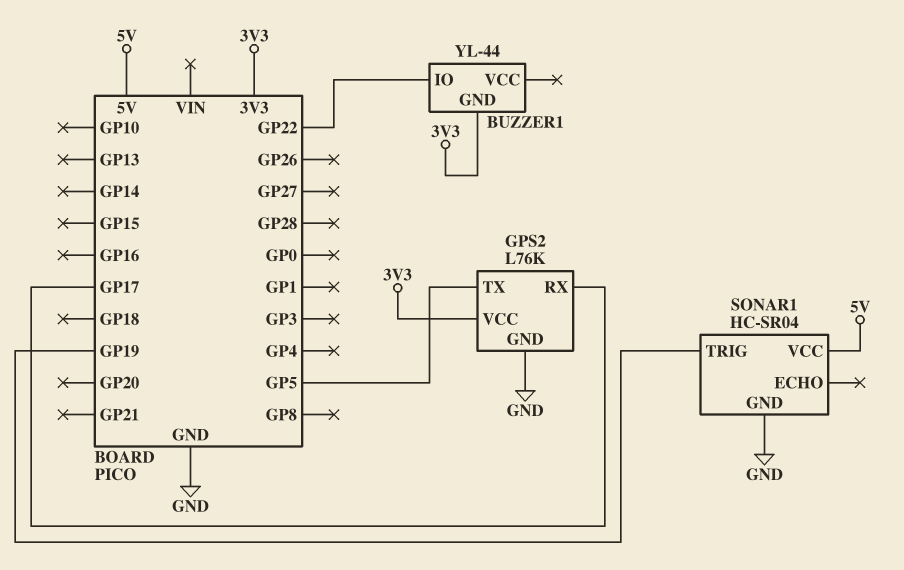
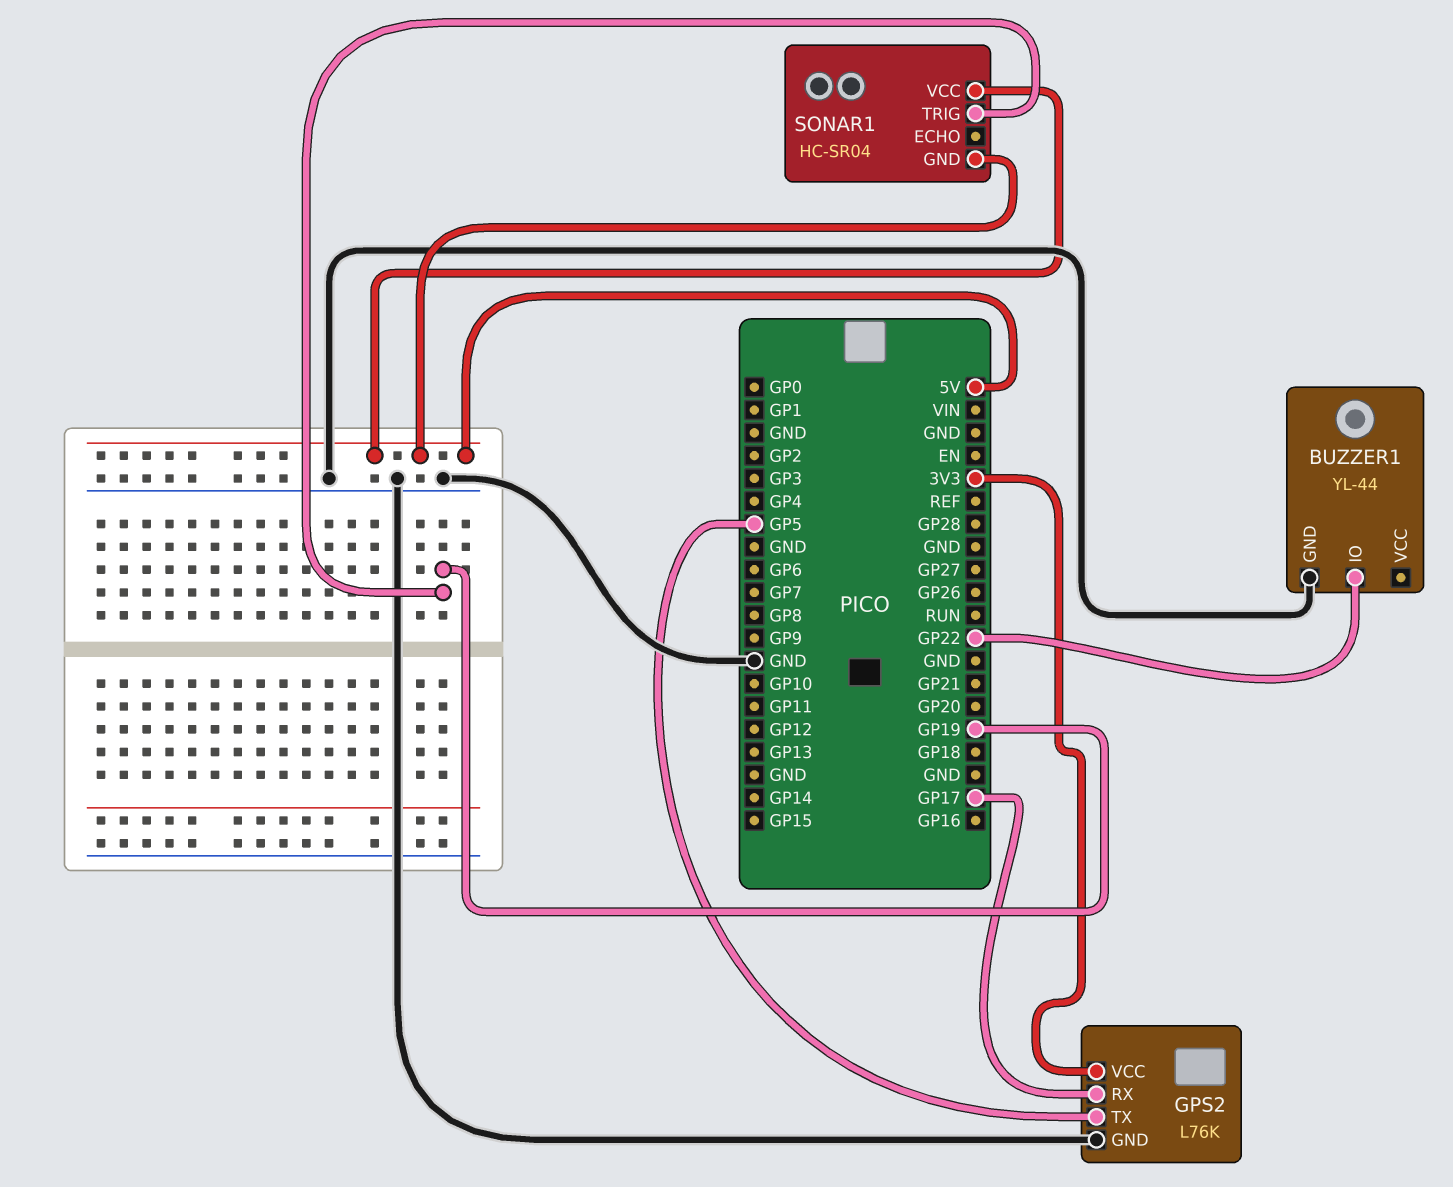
BUZZER1 pin GND: 3V3 -> GND
SONAR1 pin GND: GND -> 5V

